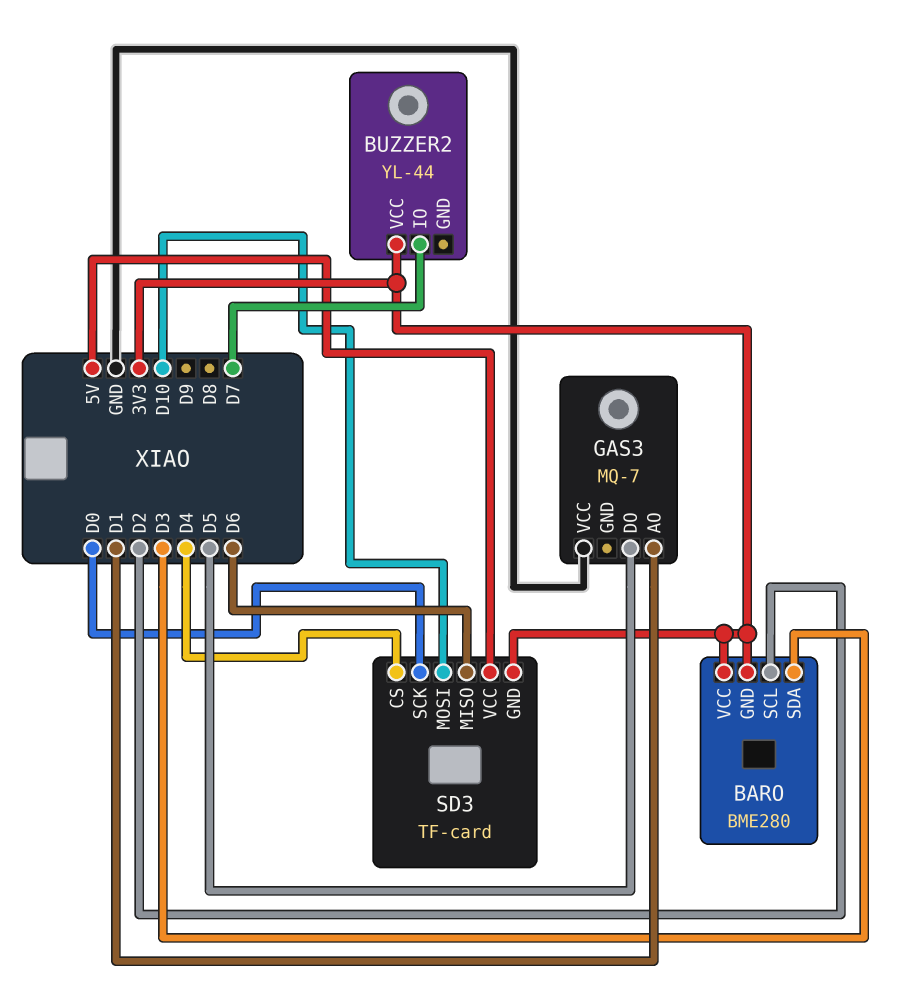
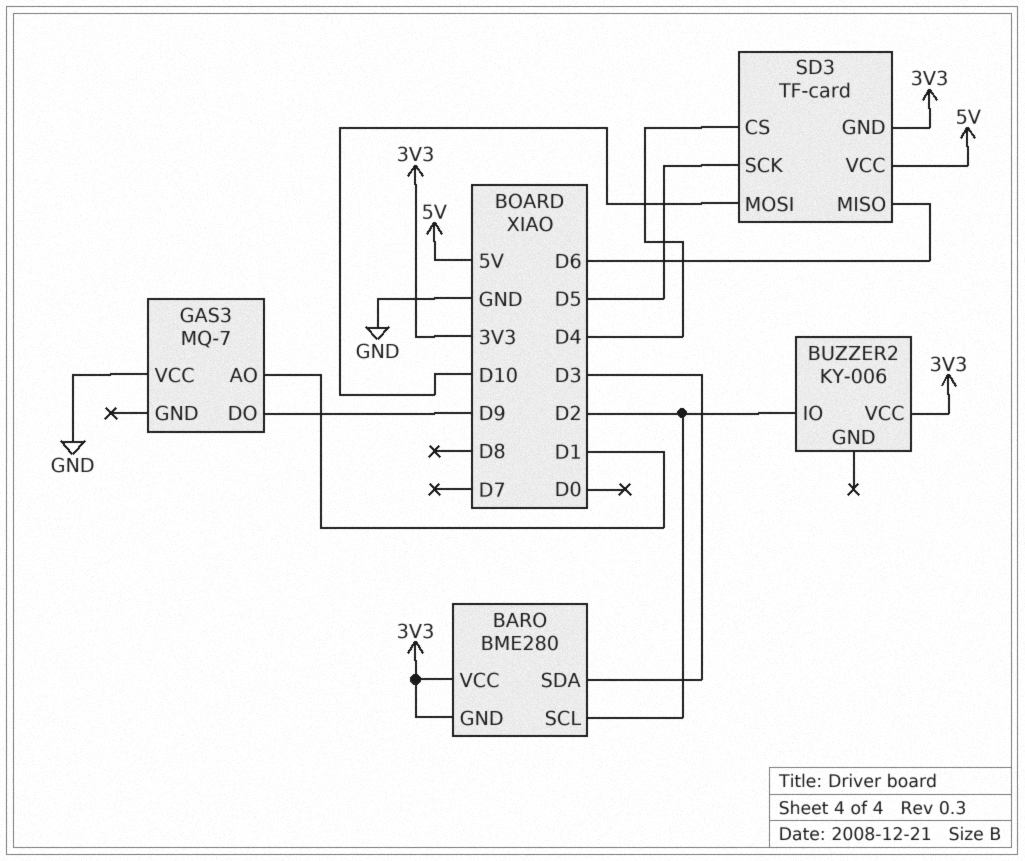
BUZZER2: YL-44 -> KY-006
BUZZER2 pin IO: D7 -> D2
GAS3 pin DO: D5 -> D9
SD3 pin SCK: D0 -> D5

